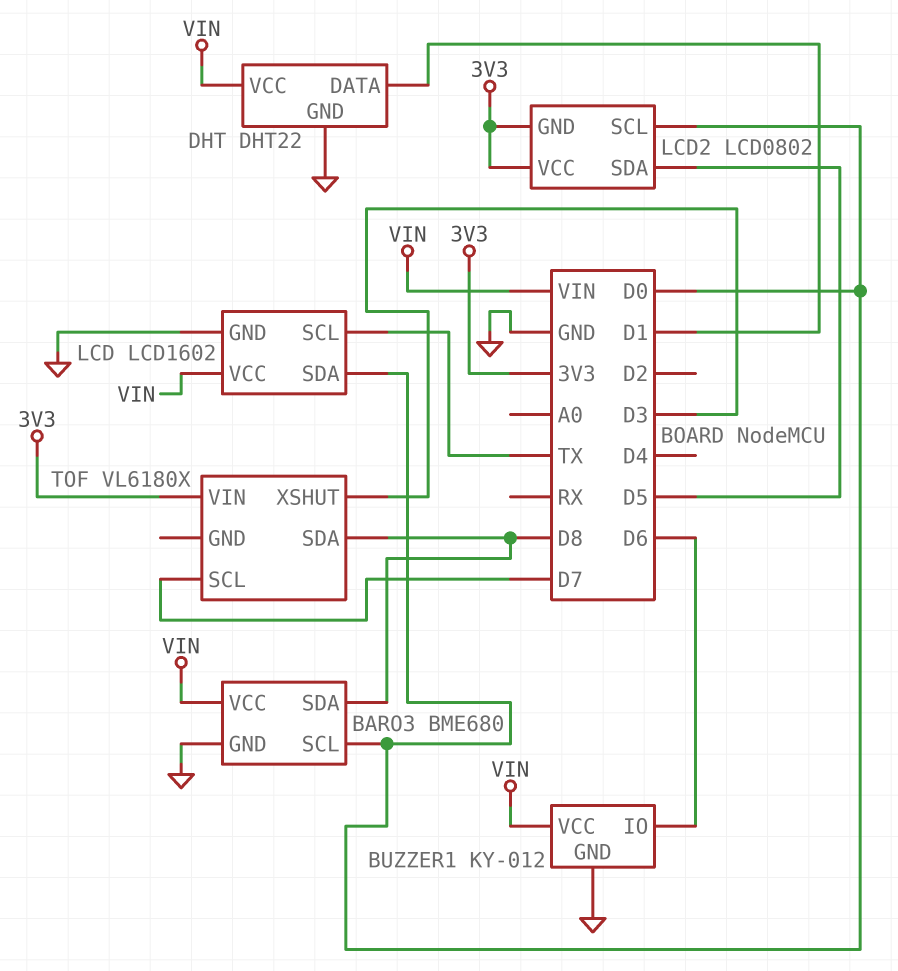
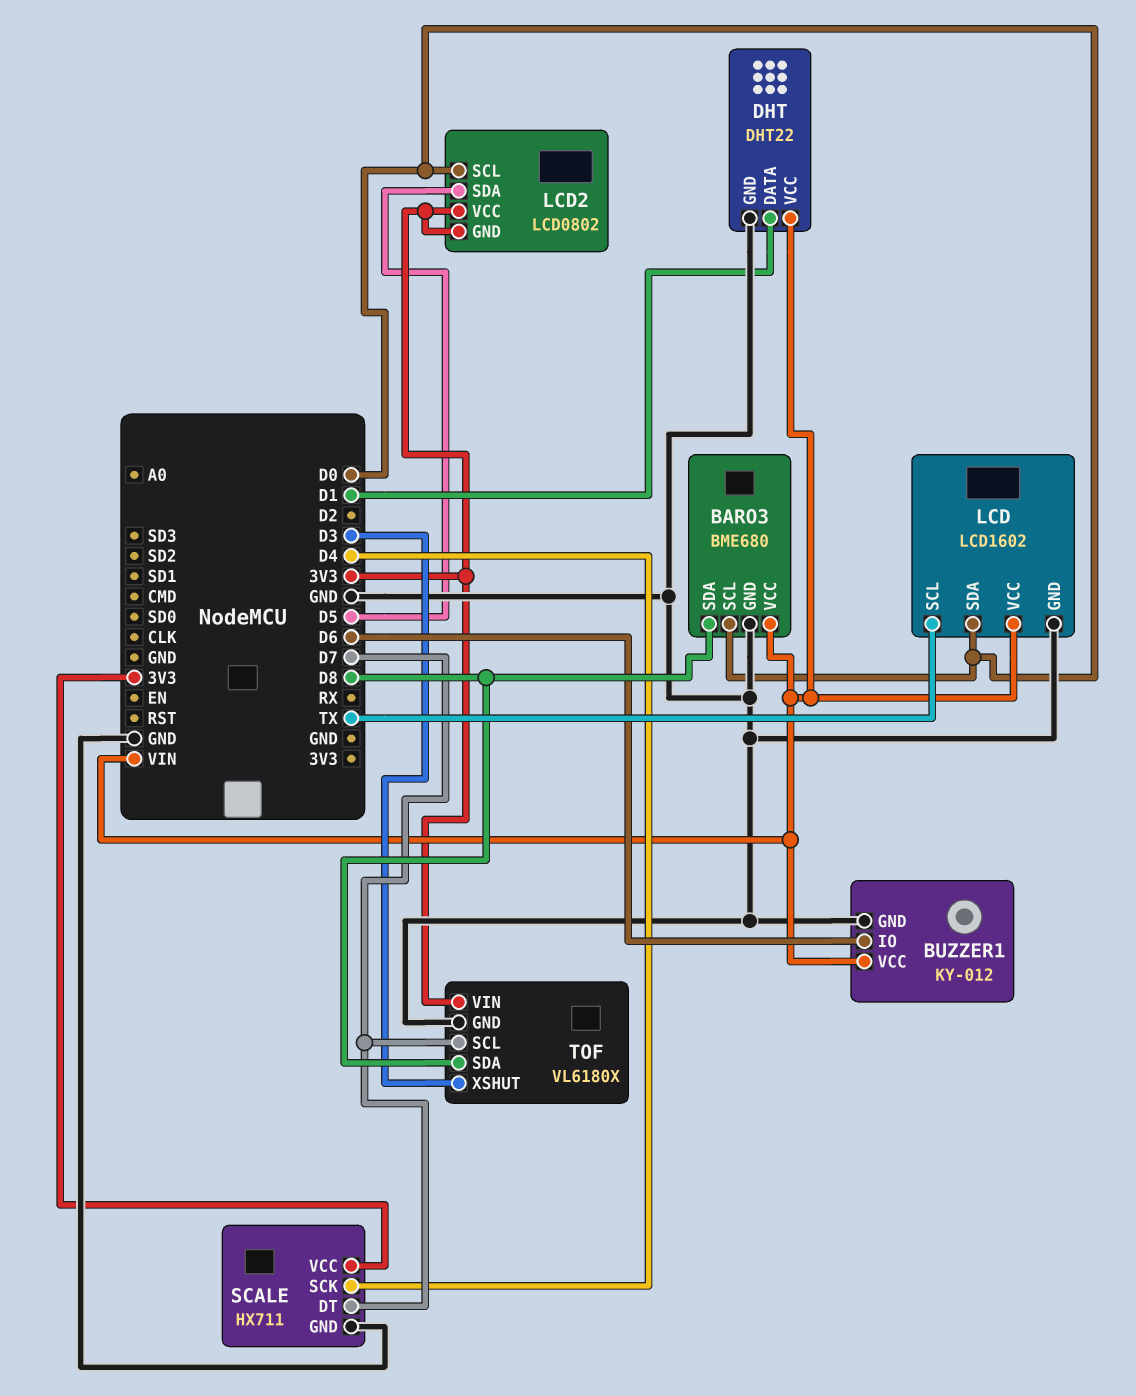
SCALE: none -> HX711
SCALE pin DT: none -> D7
SCALE pin GND: none -> GND
SCALE pin SCK: none -> D4
SCALE pin VCC: none -> 3V3
TOF pin GND: none -> GND

